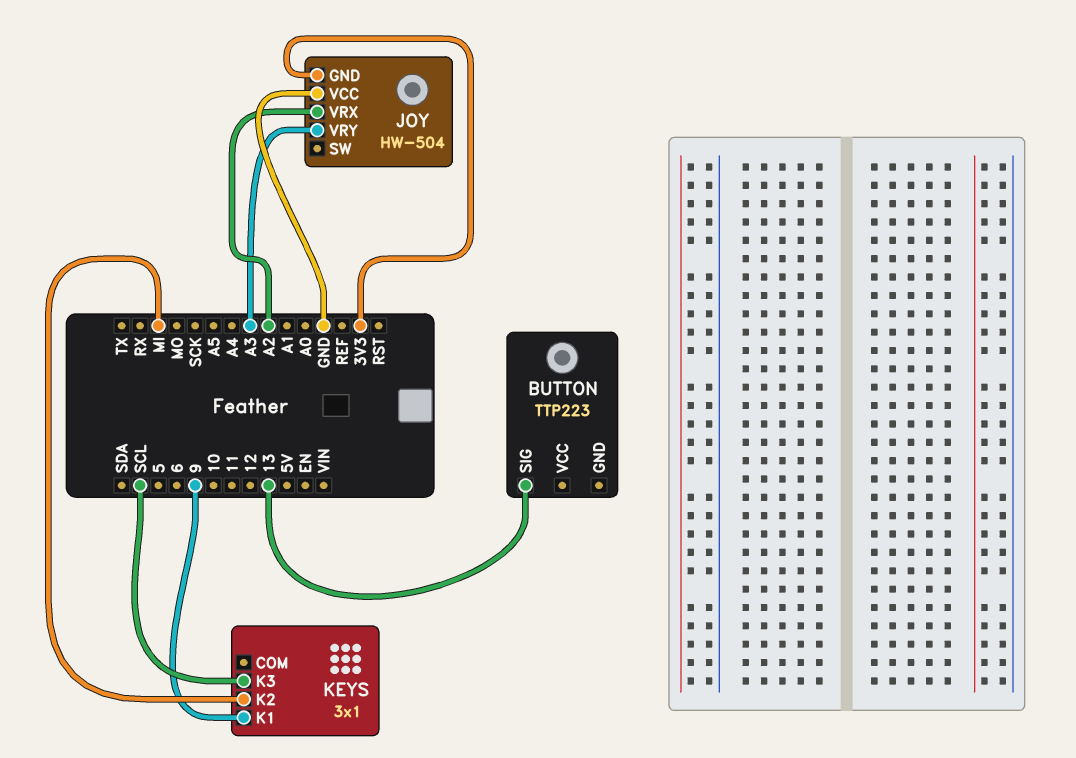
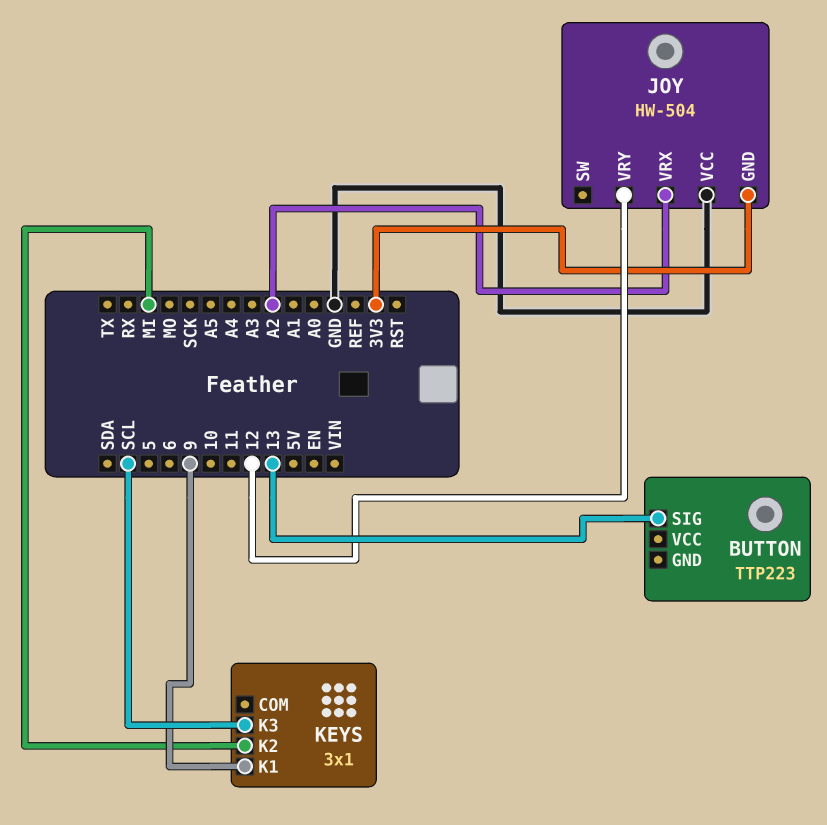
JOY pin VRY: A3 -> 12

